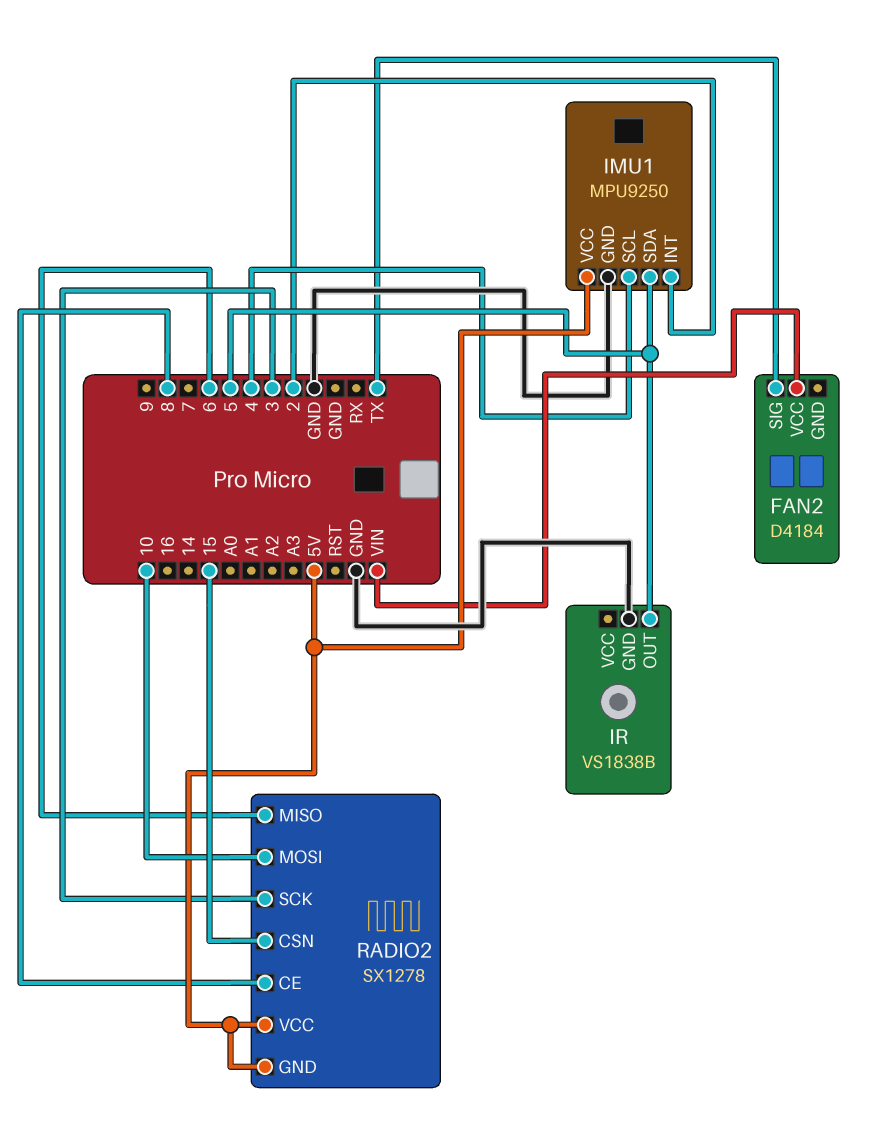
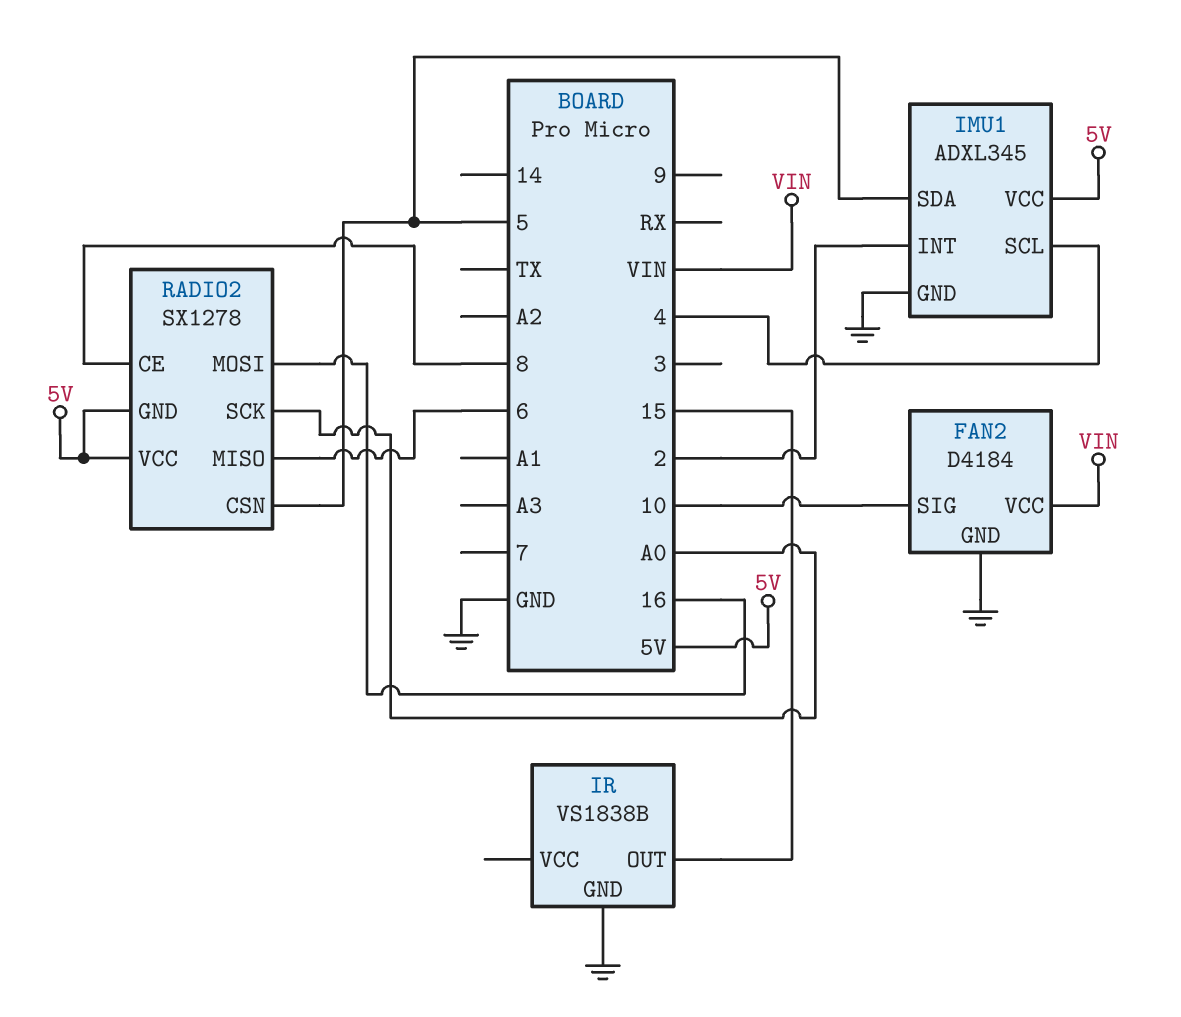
FAN2 pin GND: none -> GND
FAN2 pin SIG: TX -> 10
IMU1: MPU9250 -> ADXL345
IR pin OUT: 5 -> 15
RADIO2 pin CSN: 15 -> 5
RADIO2 pin MOSI: 10 -> 16
RADIO2 pin SCK: 3 -> A0

